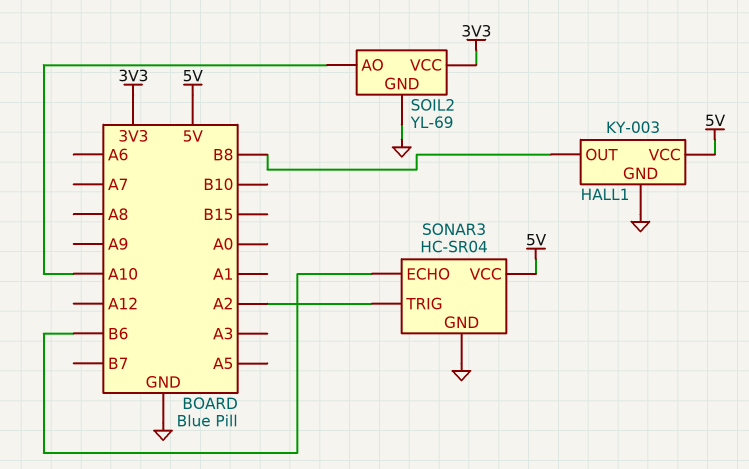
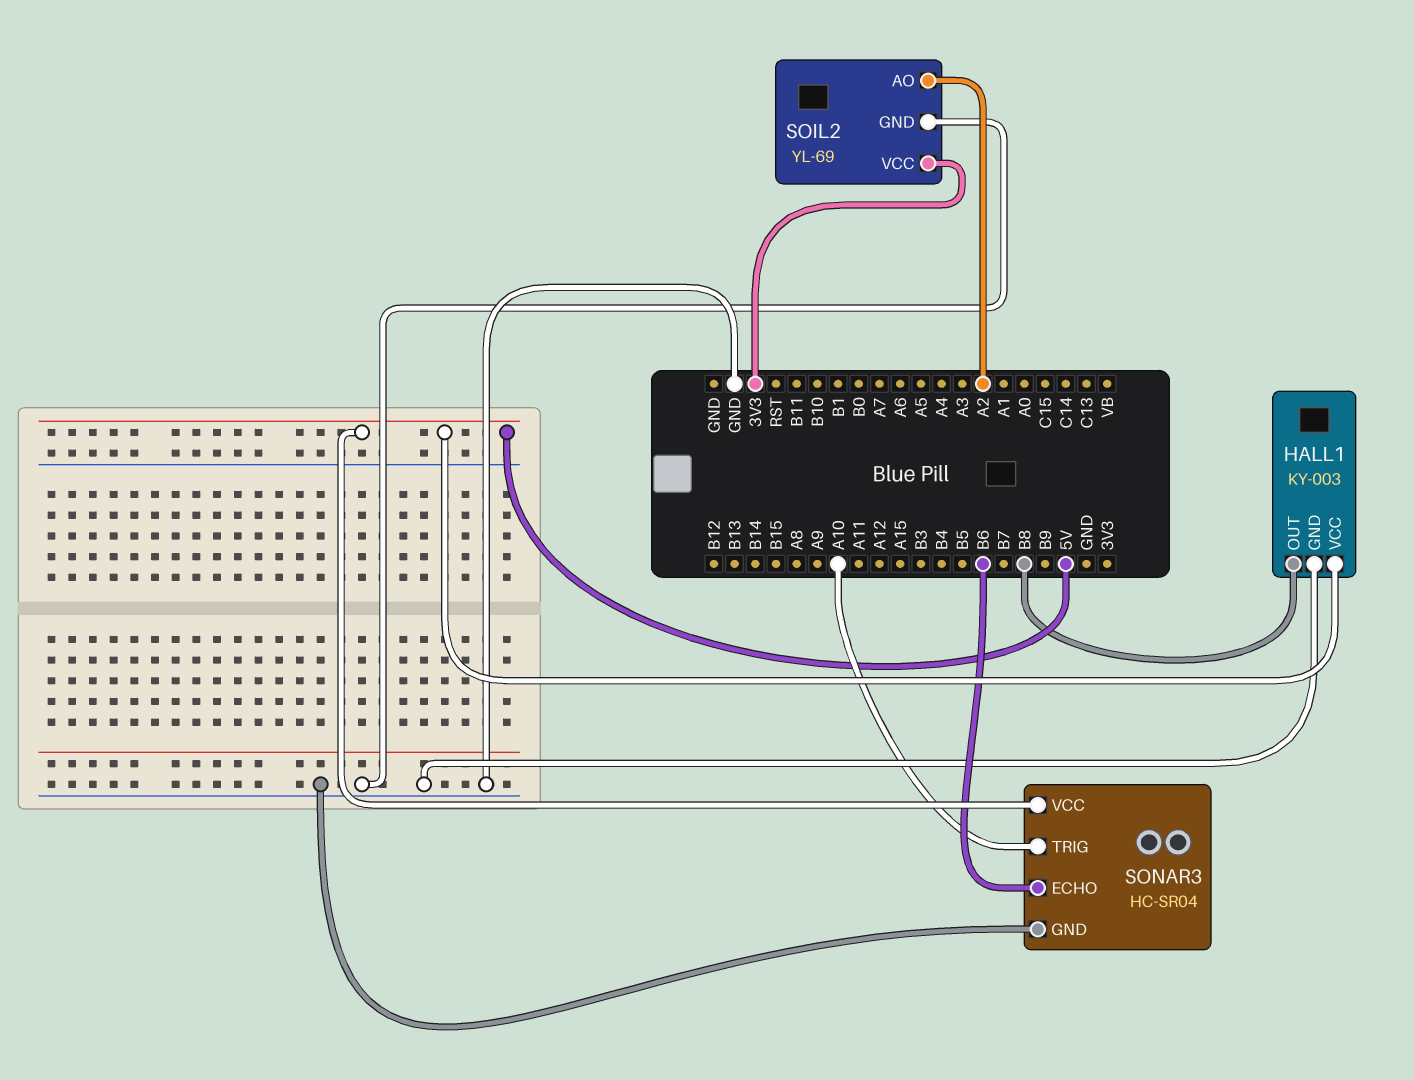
SOIL2 pin AO: A10 -> A2
SONAR3 pin TRIG: A2 -> A10

